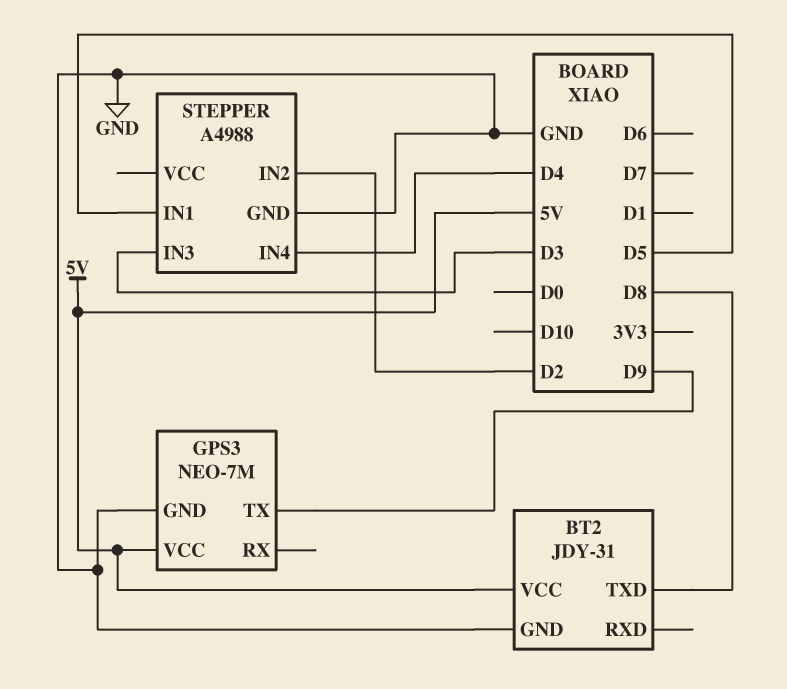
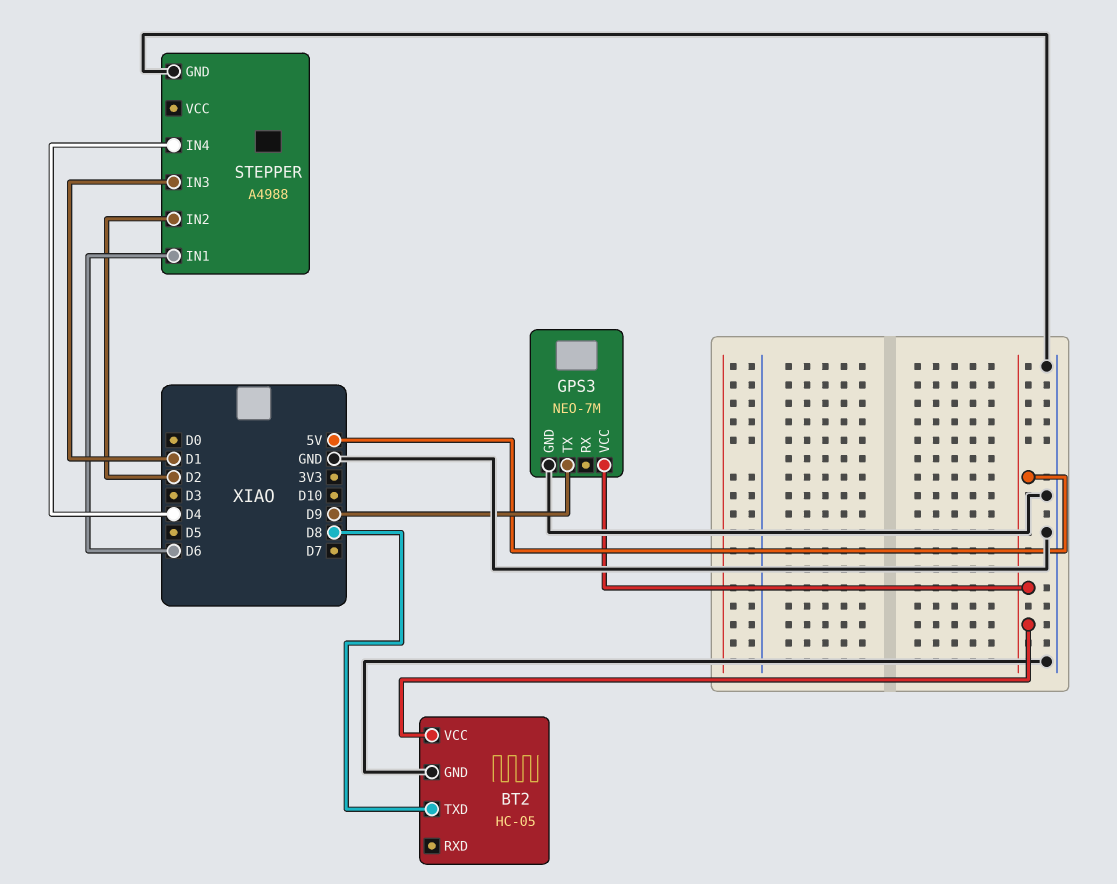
BT2: JDY-31 -> HC-05
STEPPER pin IN1: D5 -> D6
STEPPER pin IN3: D3 -> D1

